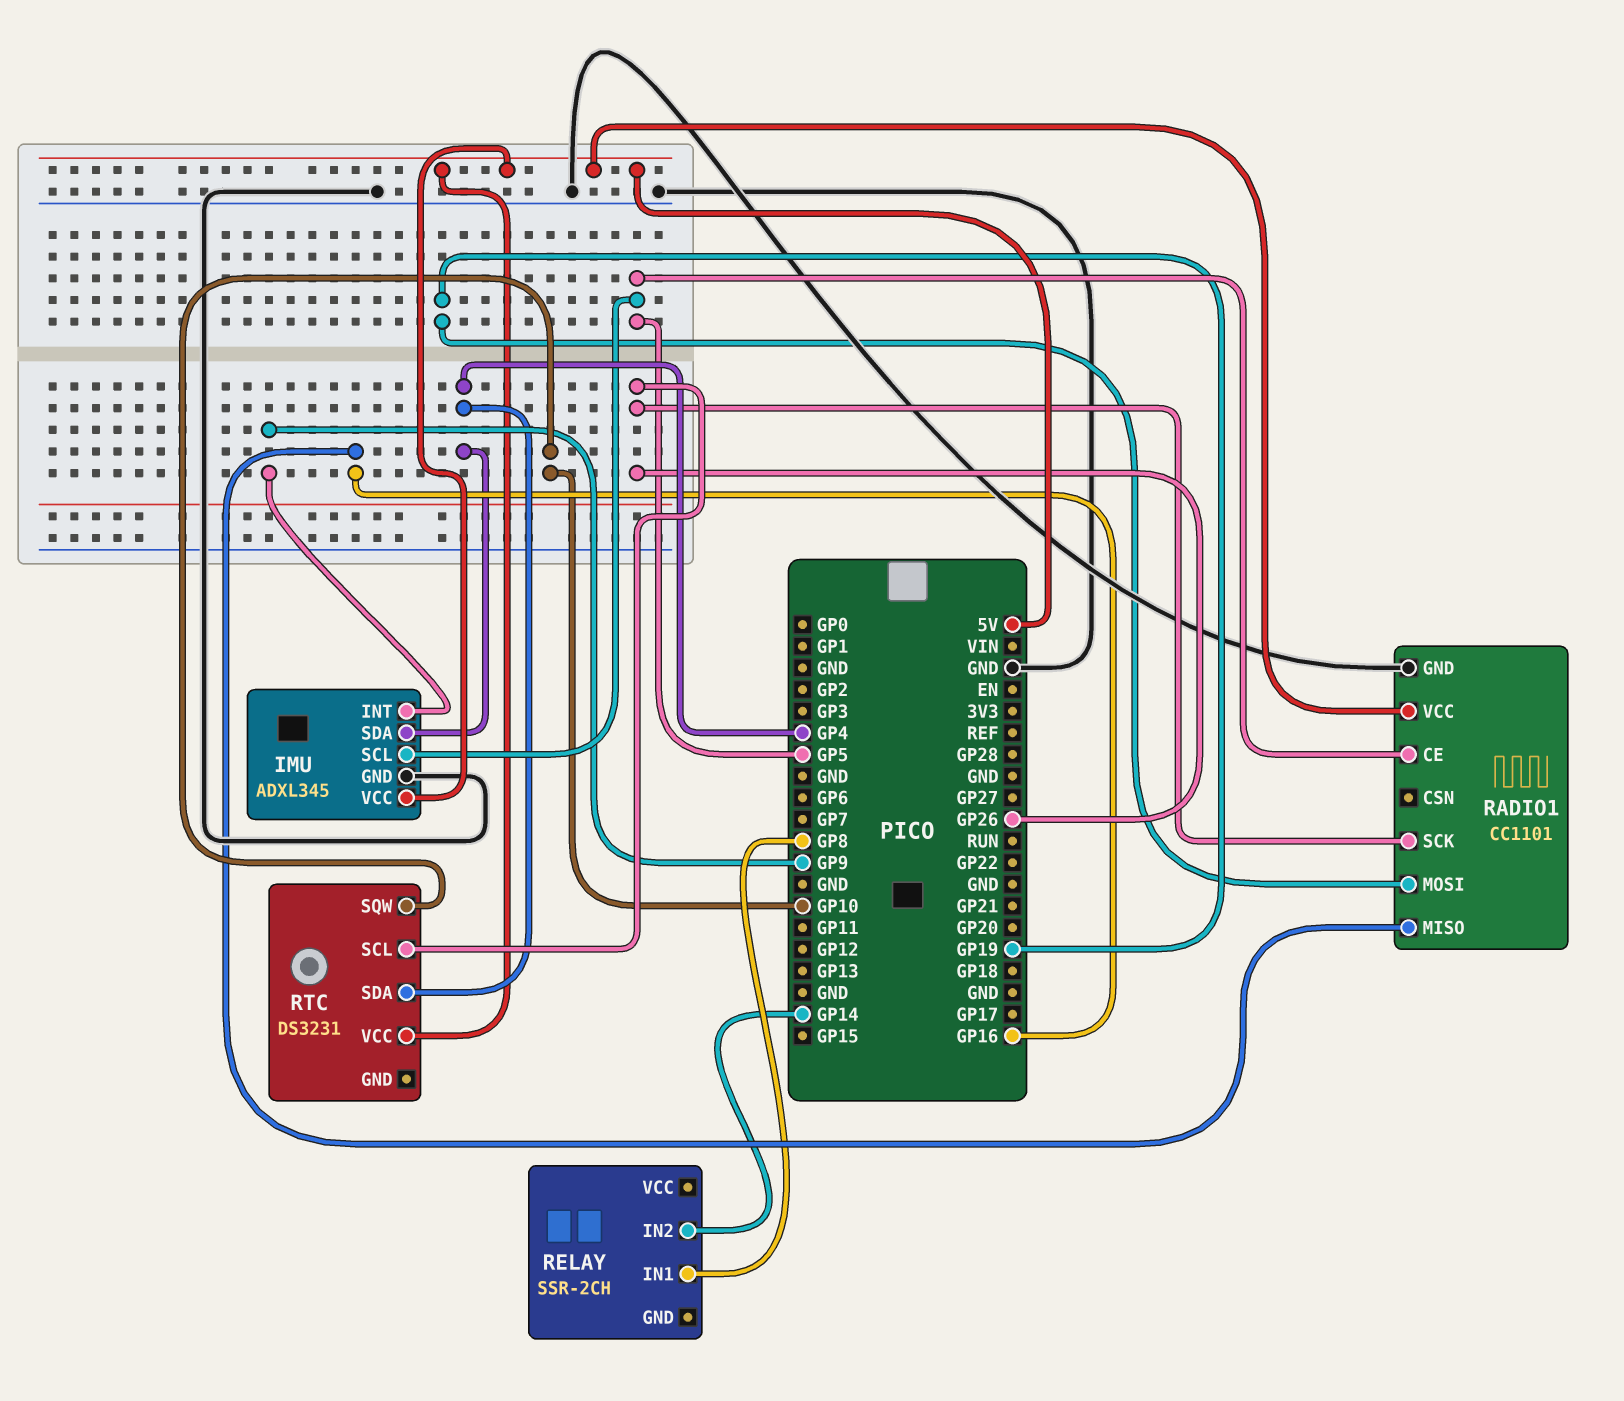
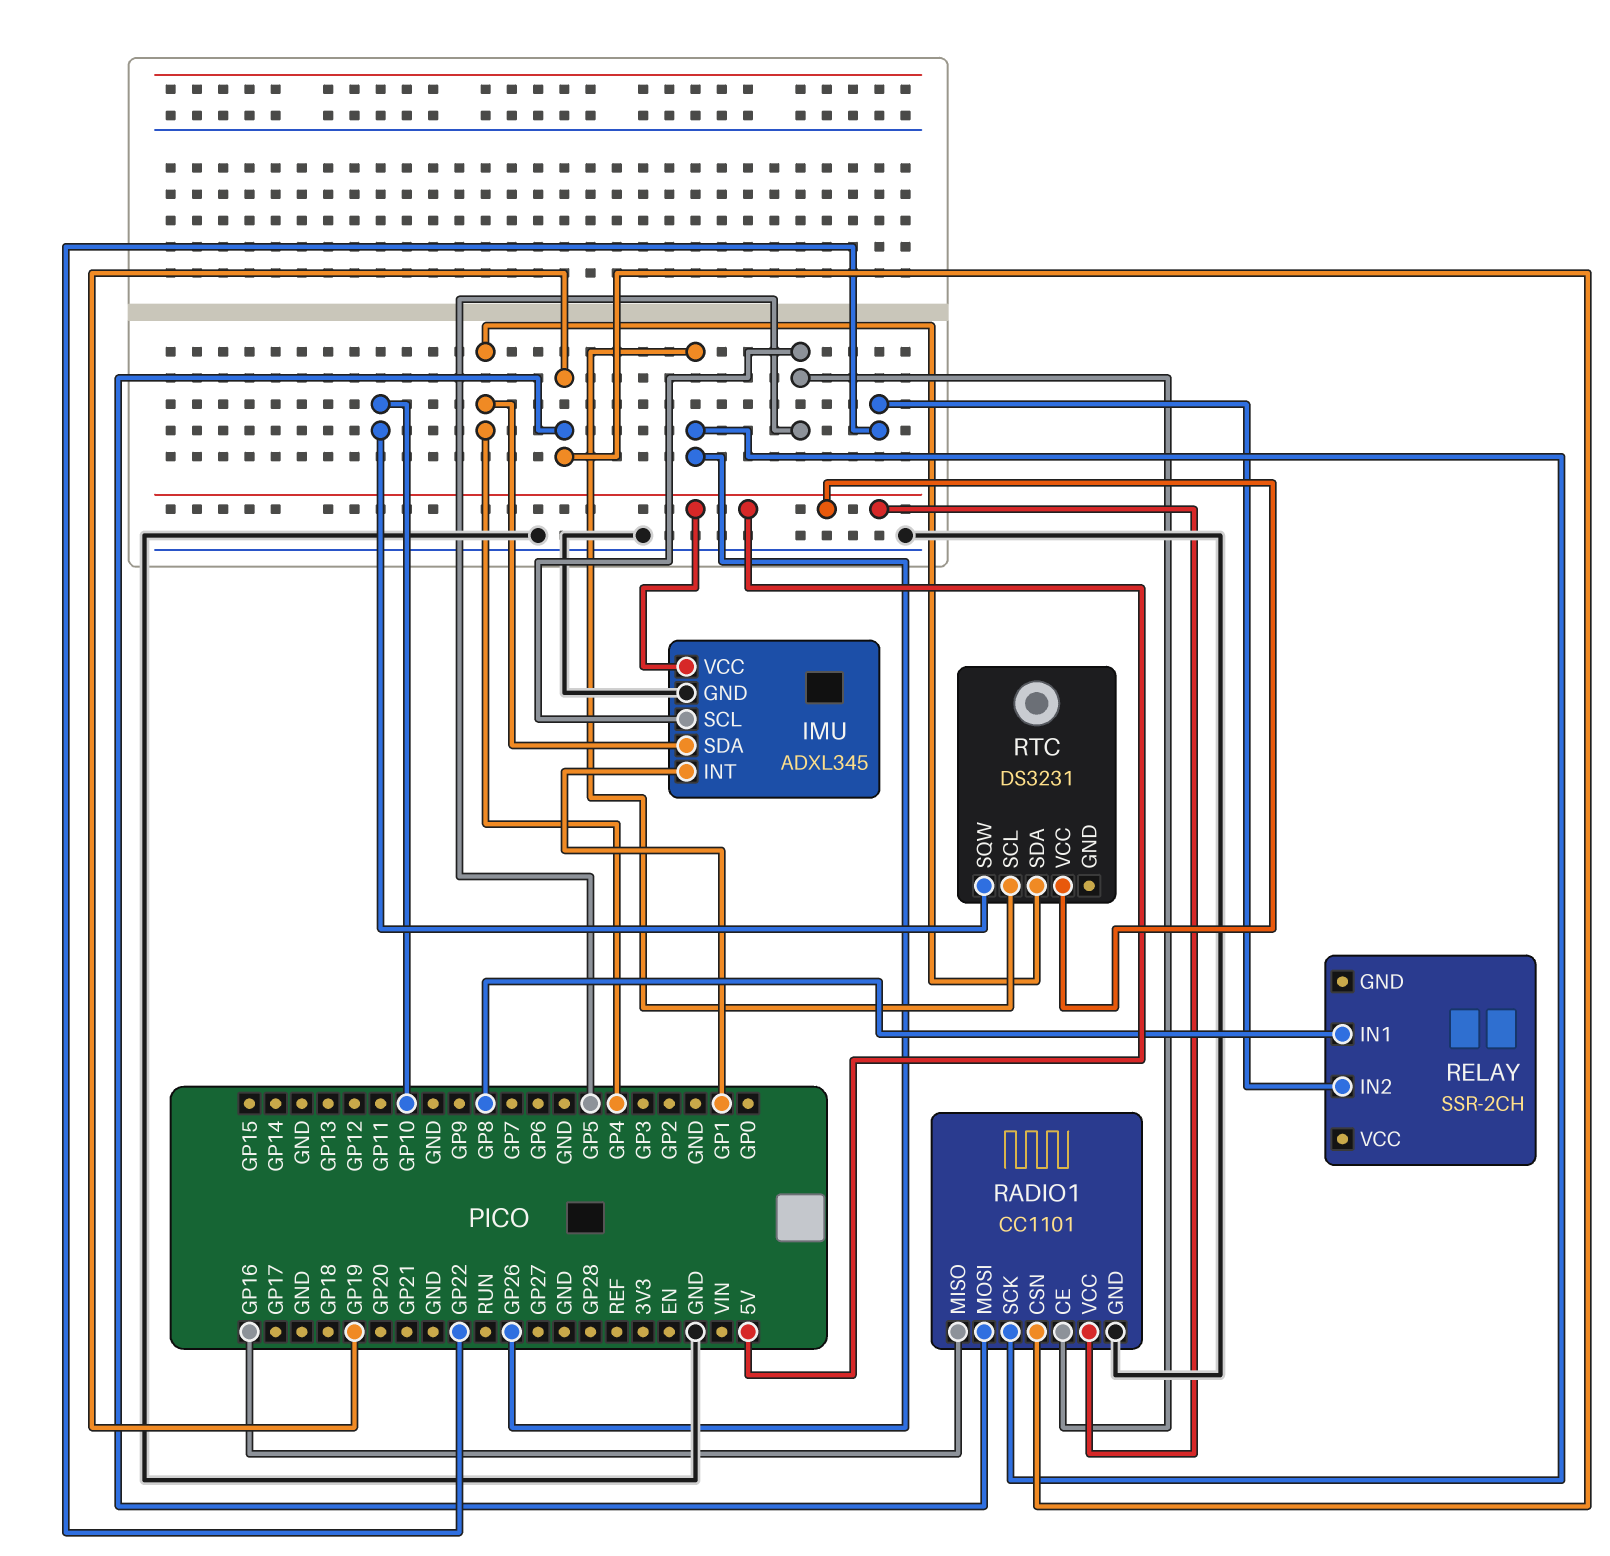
IMU pin INT: GP9 -> GP1
RADIO1 pin CSN: none -> GP19
RELAY pin IN2: GP14 -> GP22

